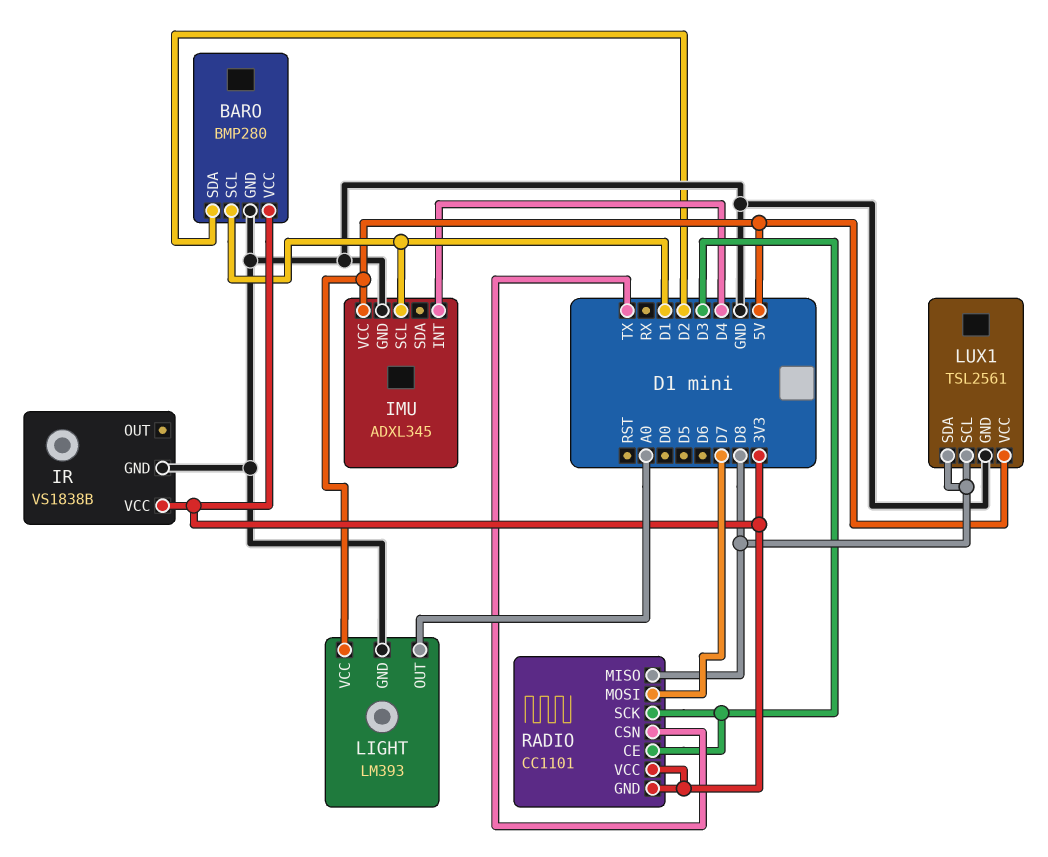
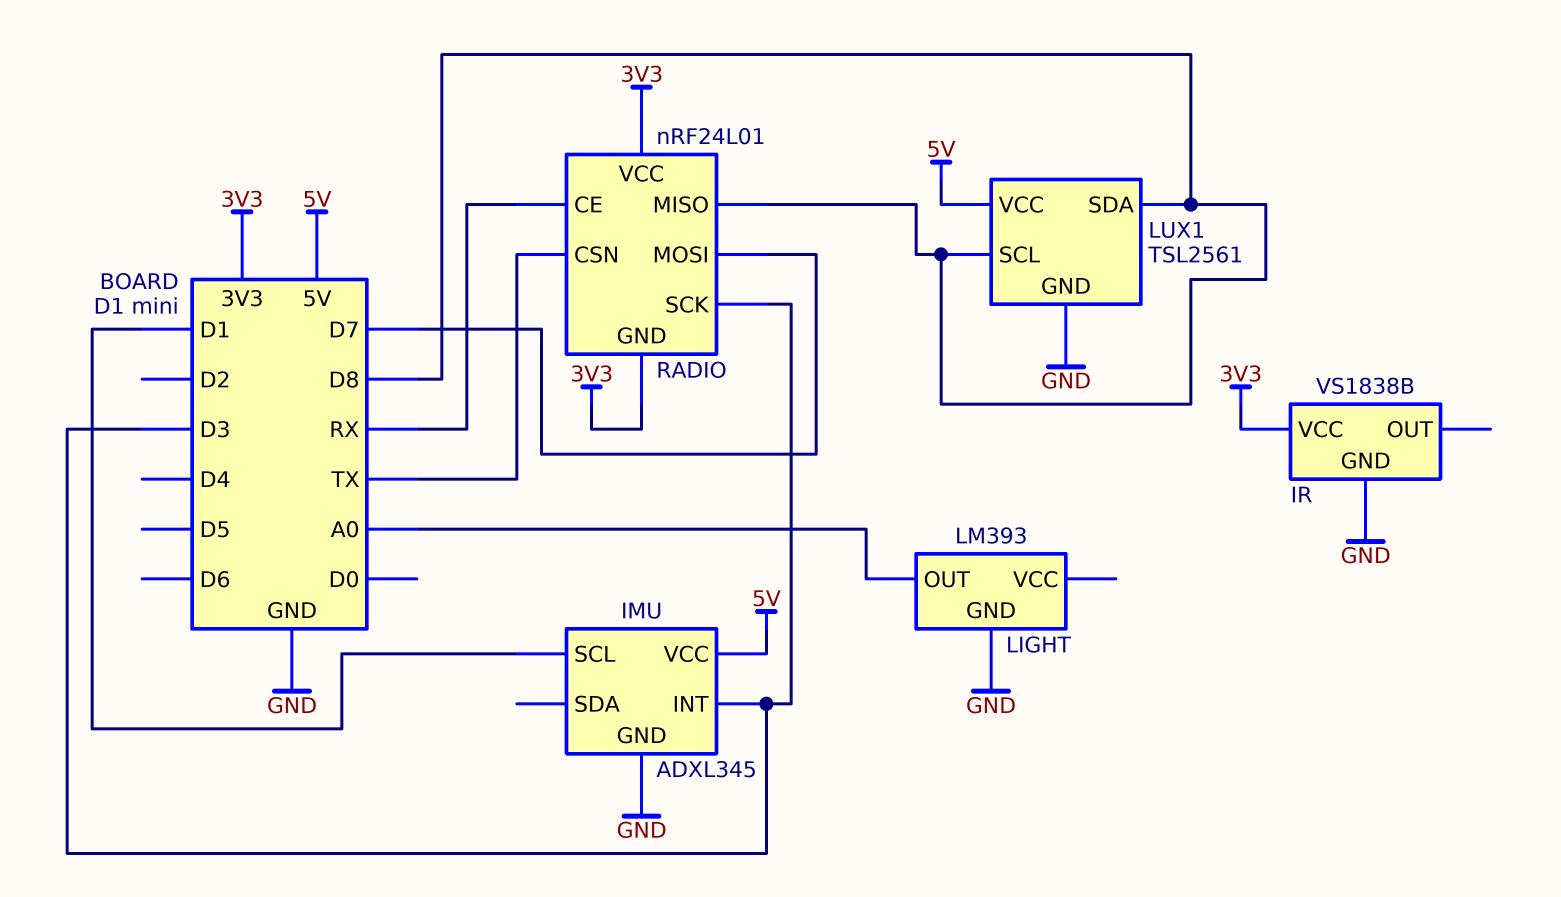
BARO: BMP280 -> none
BARO pin GND: GND -> none
BARO pin SCL: D1 -> none
BARO pin SDA: D2 -> none
BARO pin VCC: 3V3 -> none
IMU pin INT: D4 -> D3
LIGHT pin VCC: 5V -> none
RADIO: CC1101 -> nRF24L01
RADIO pin CE: D3 -> RX

